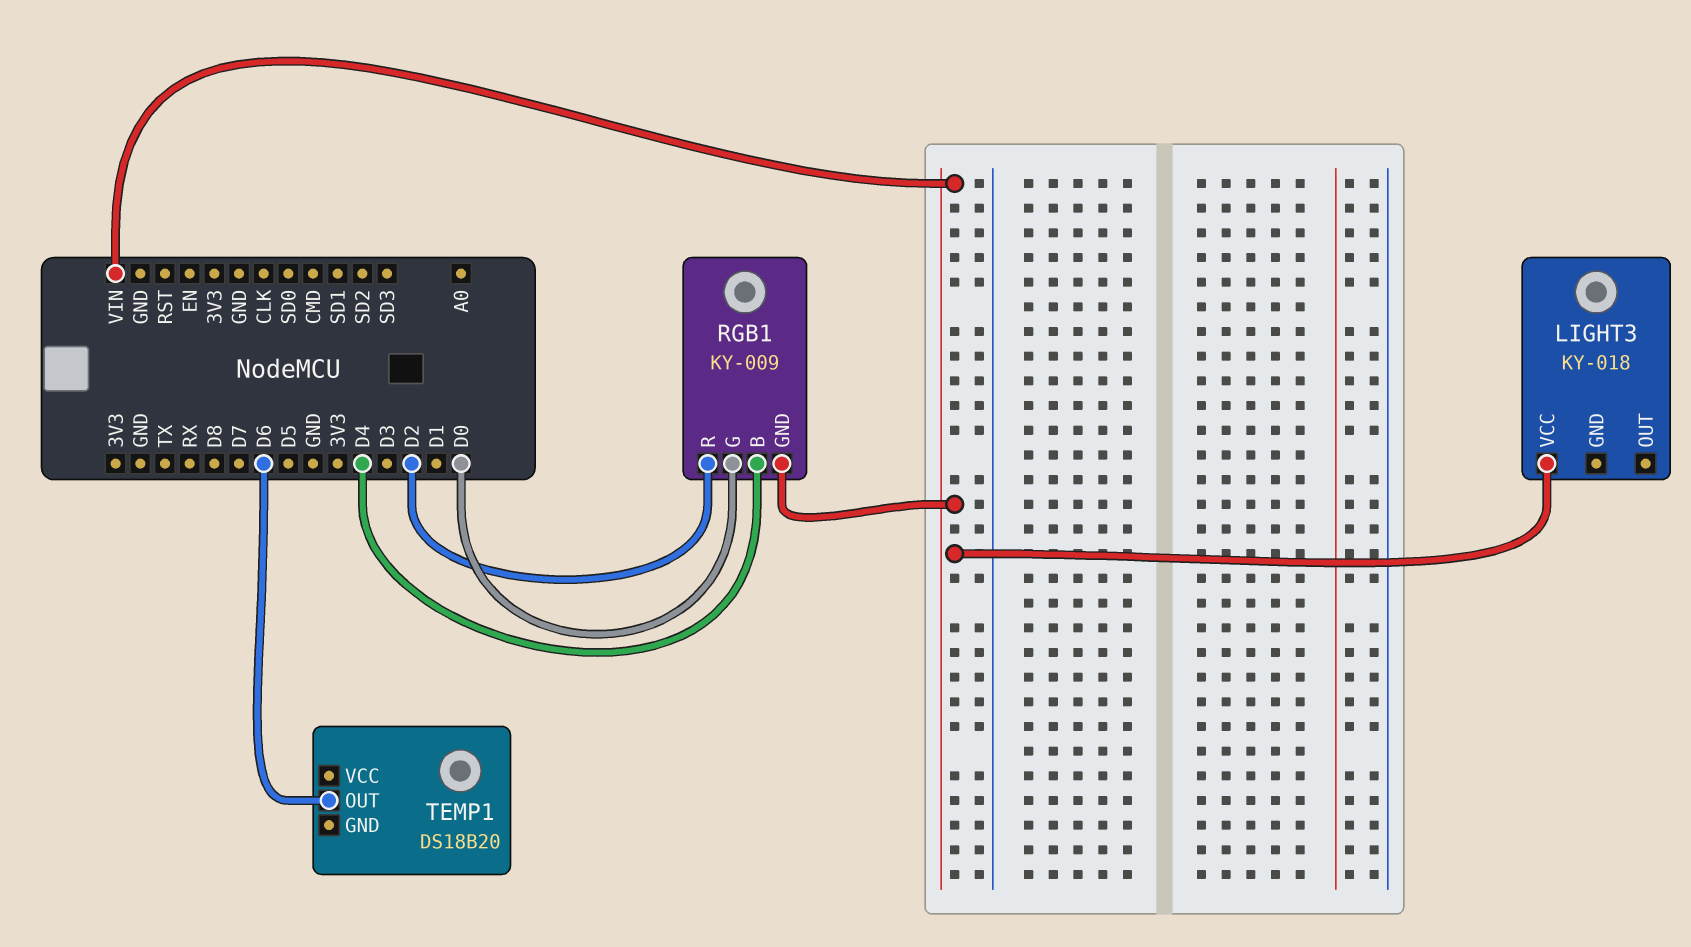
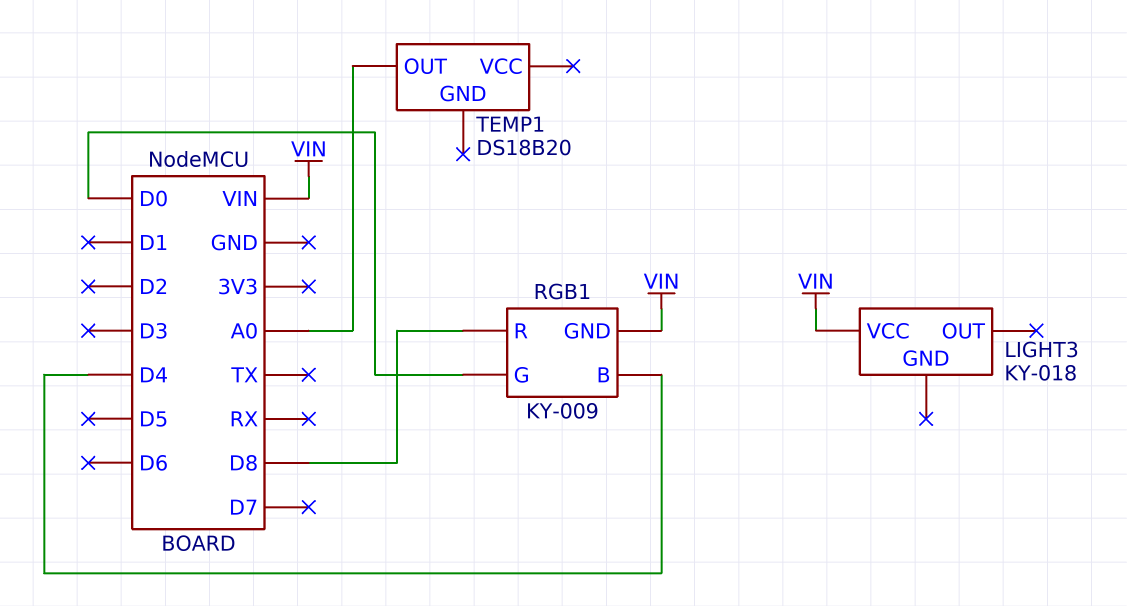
RGB1 pin R: D2 -> D8
TEMP1 pin OUT: D6 -> A0

